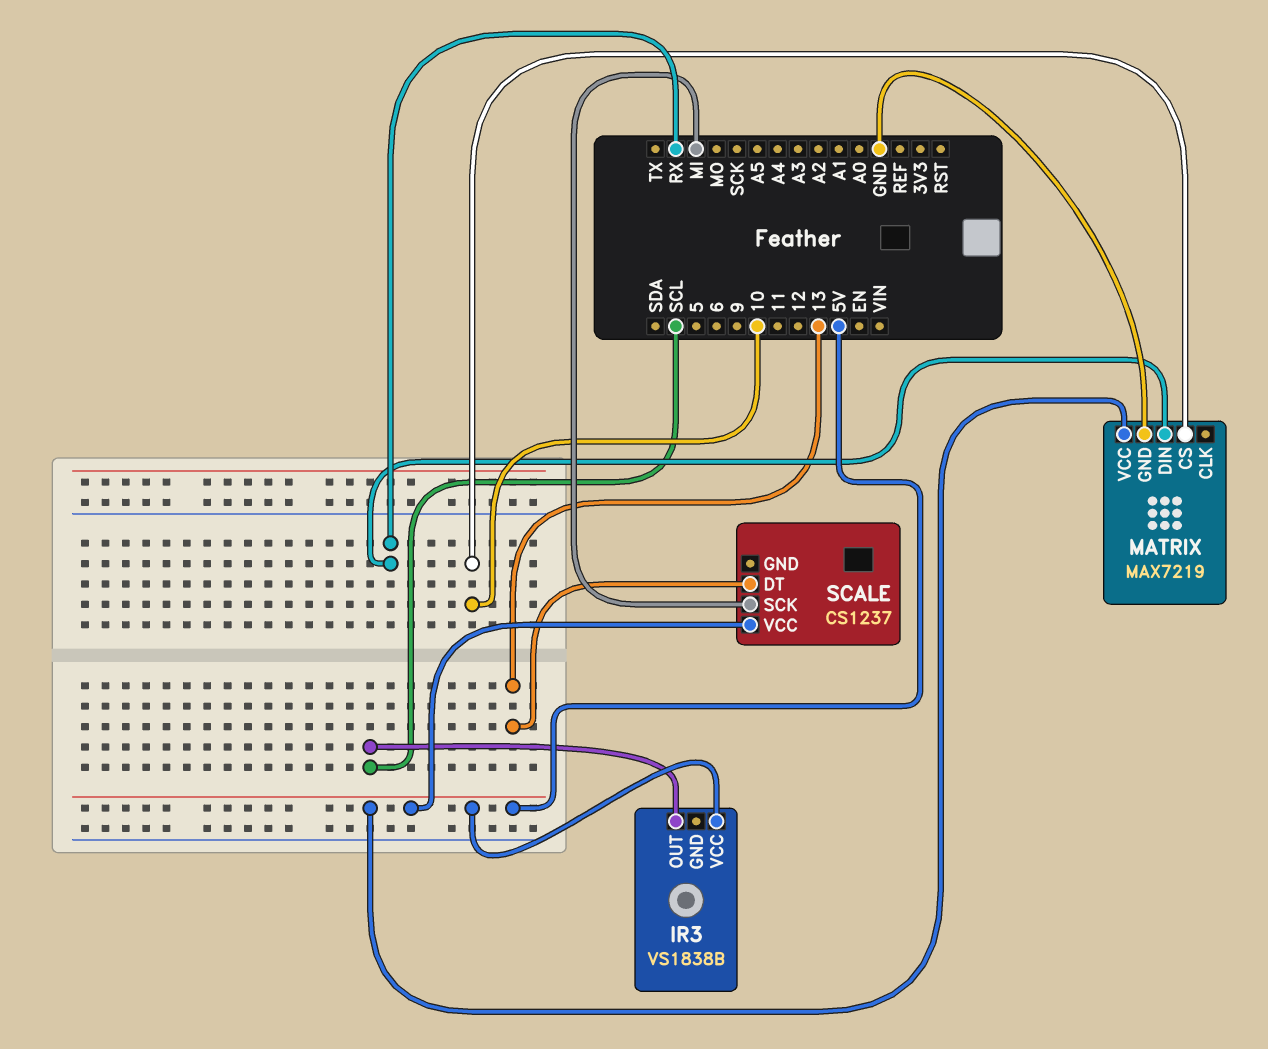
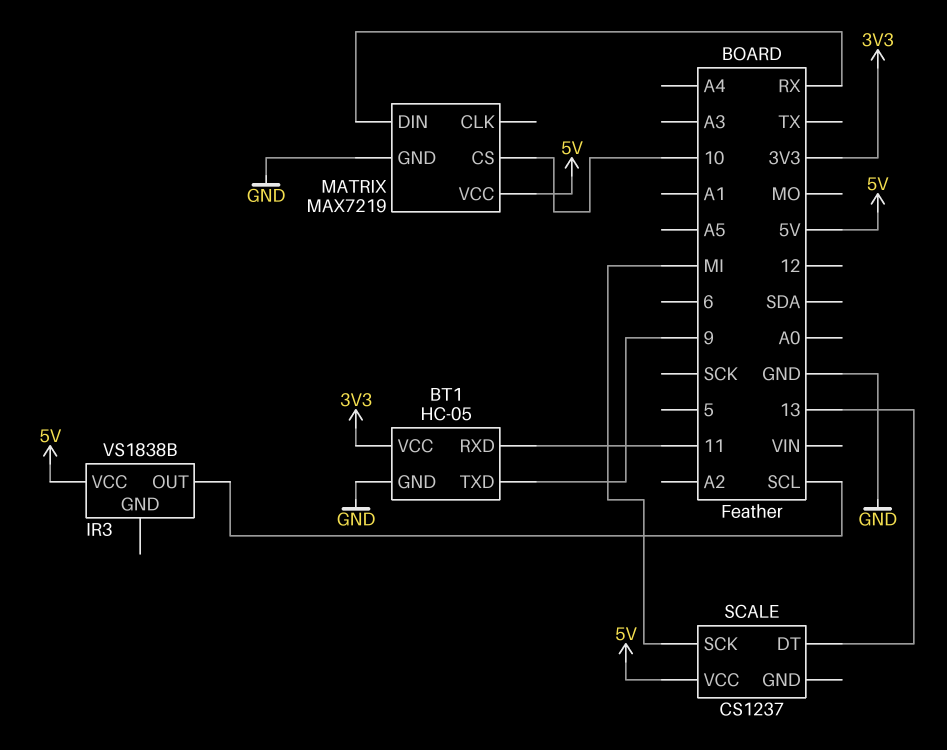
BT1: none -> HC-05
BT1 pin GND: none -> GND
BT1 pin RXD: none -> 11
BT1 pin TXD: none -> 9
BT1 pin VCC: none -> 3V3

